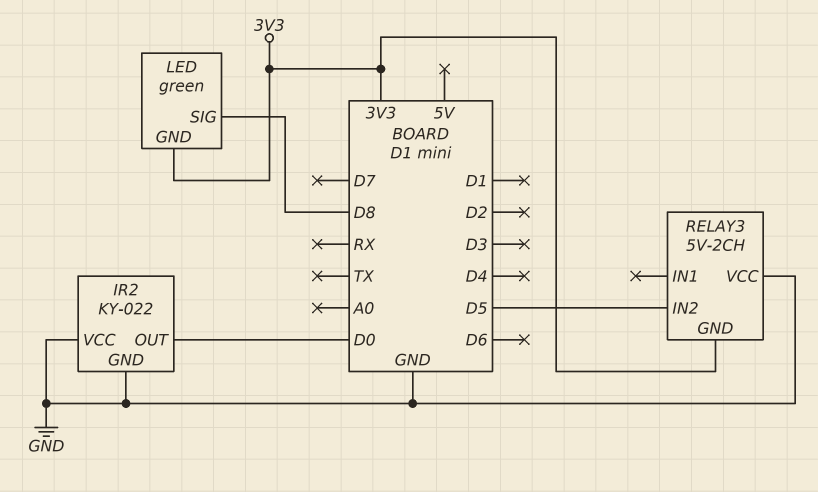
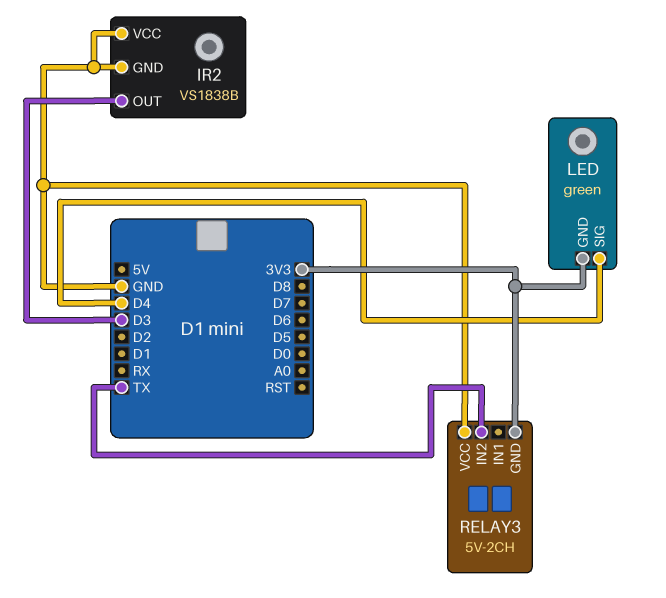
IR2: KY-022 -> VS1838B
IR2 pin OUT: D0 -> D3
LED pin SIG: D8 -> D4
RELAY3 pin IN2: D5 -> TX

